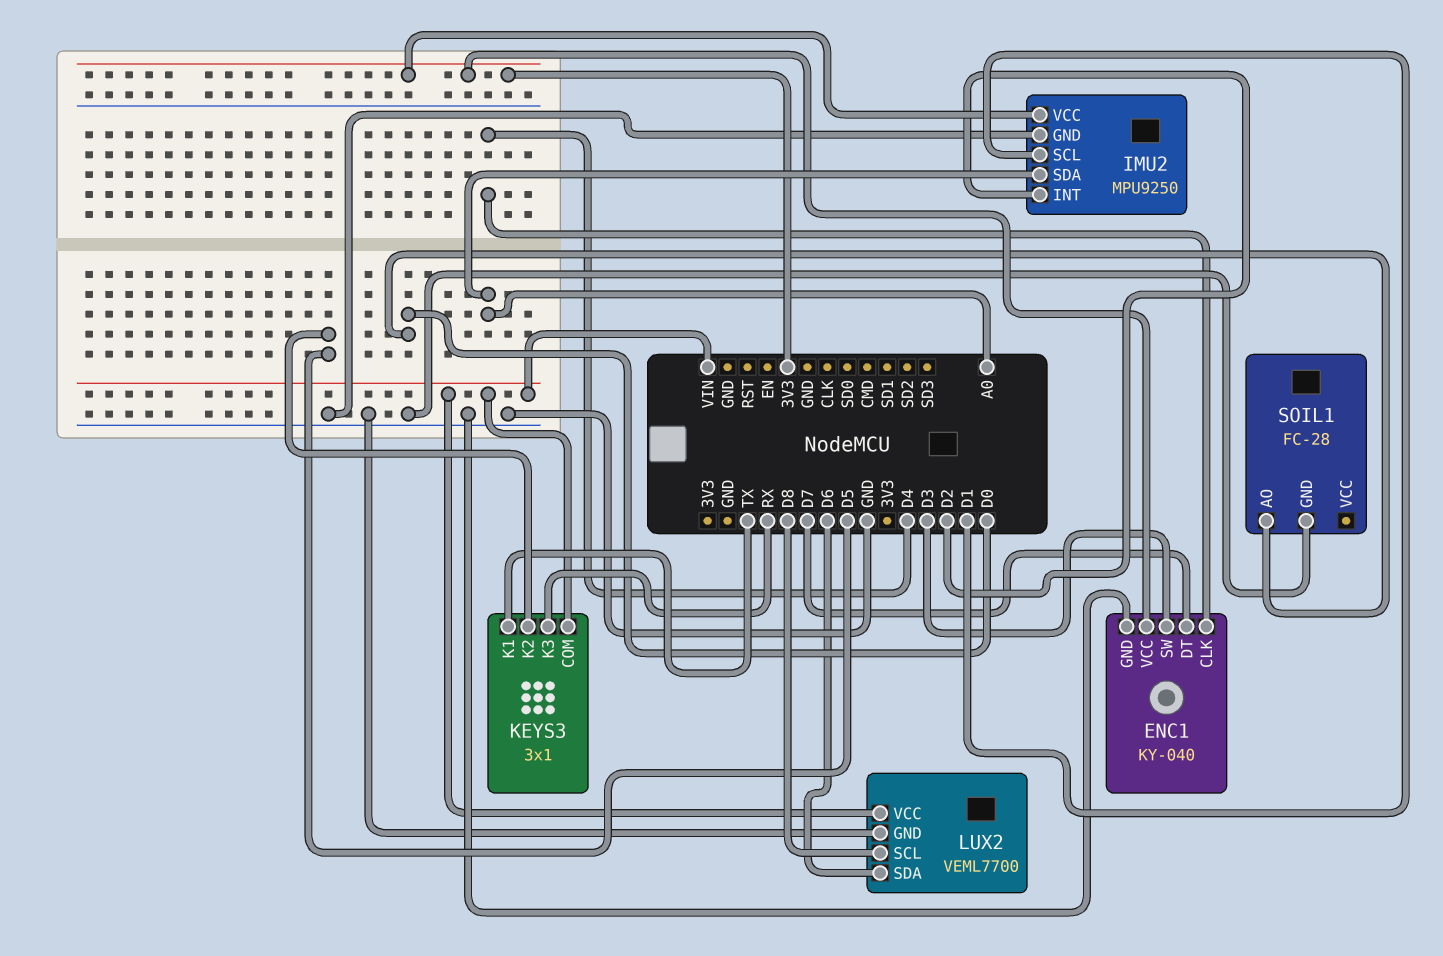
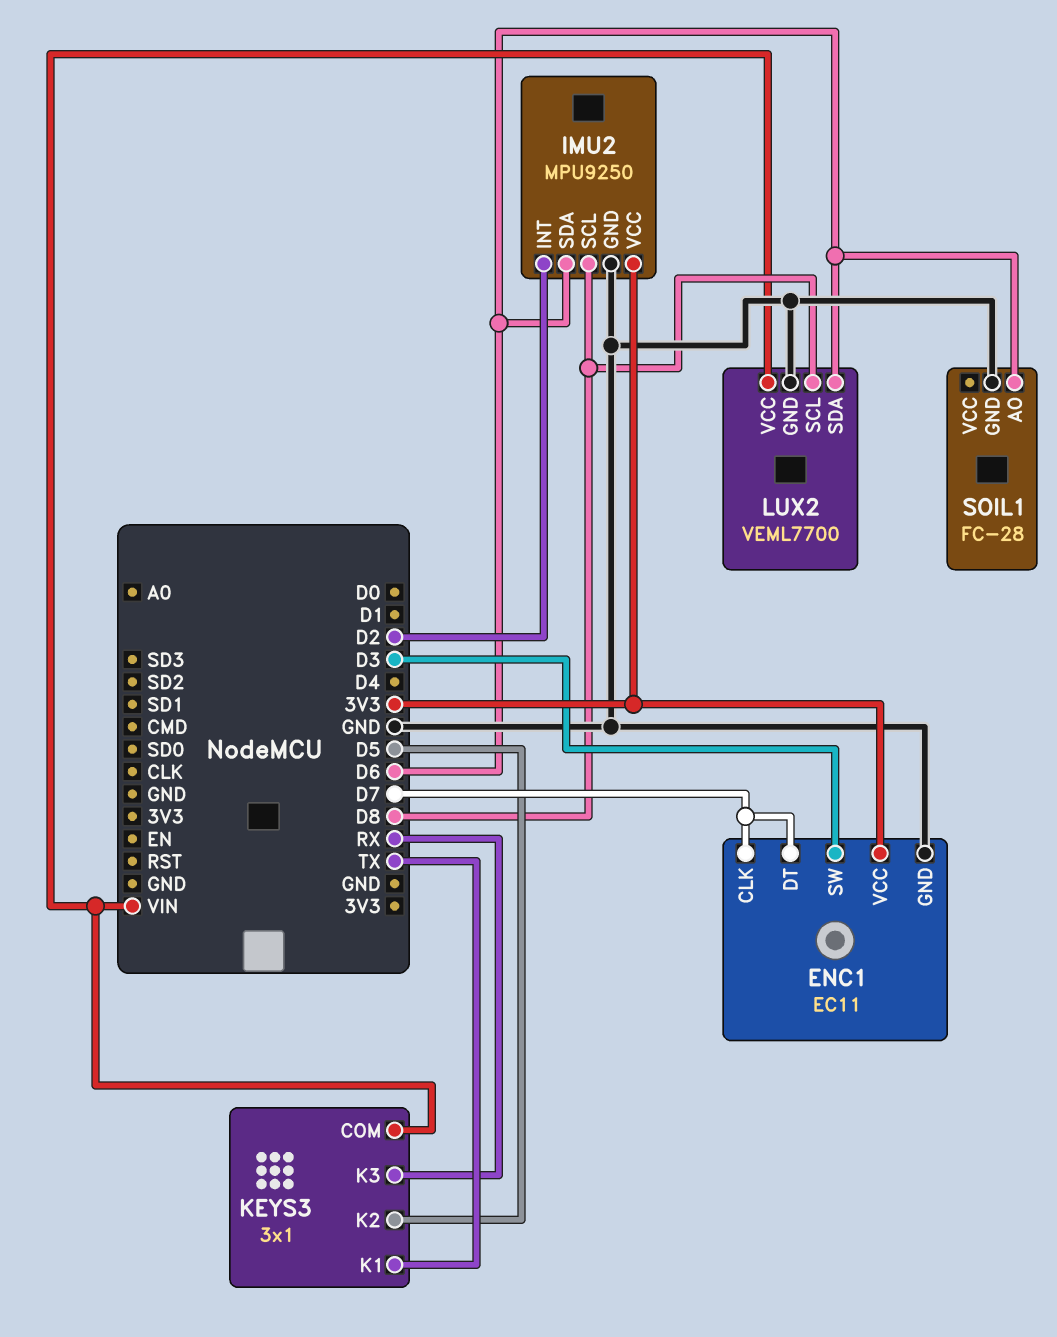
ENC1: KY-040 -> EC11
ENC1 pin CLK: D4 -> D7
IMU2 pin SCL: D1 -> D8
IMU2 pin SDA: A0 -> D6
SOIL1 pin AO: D0 -> D6

